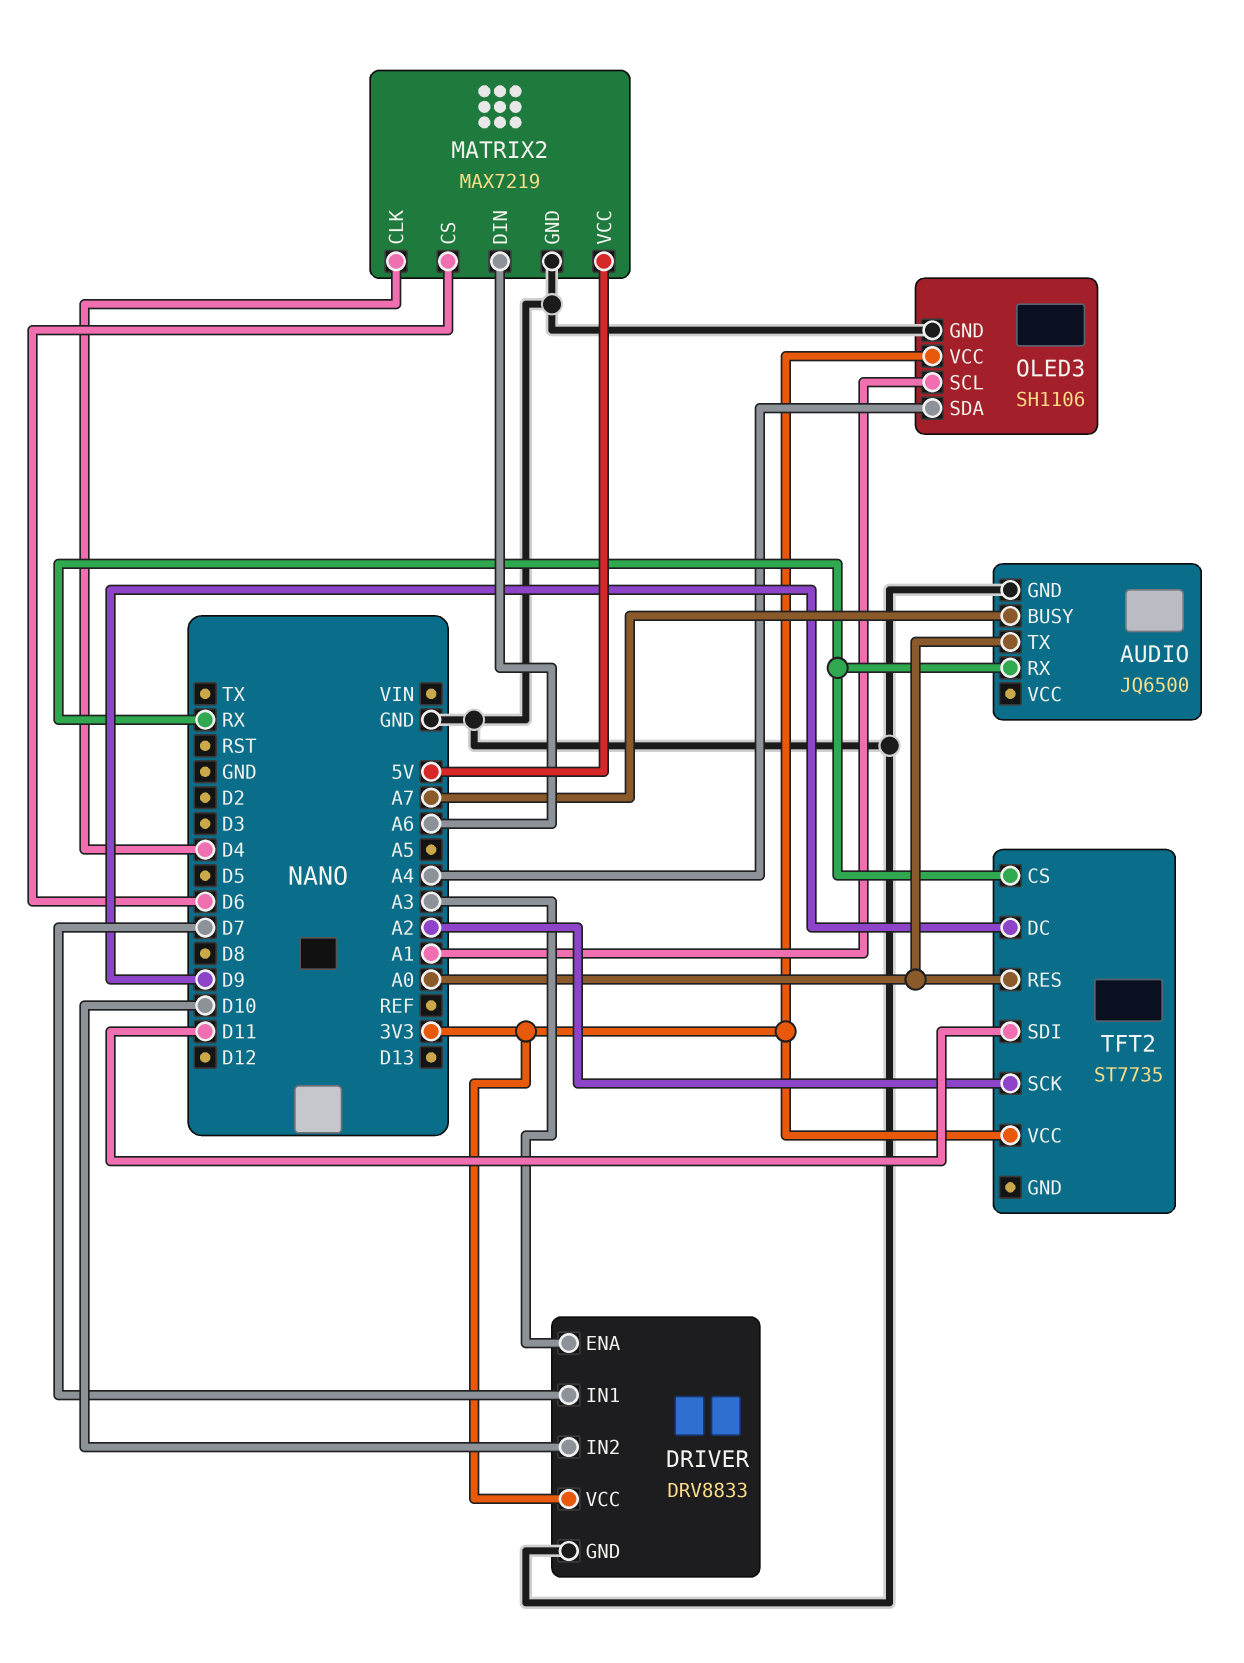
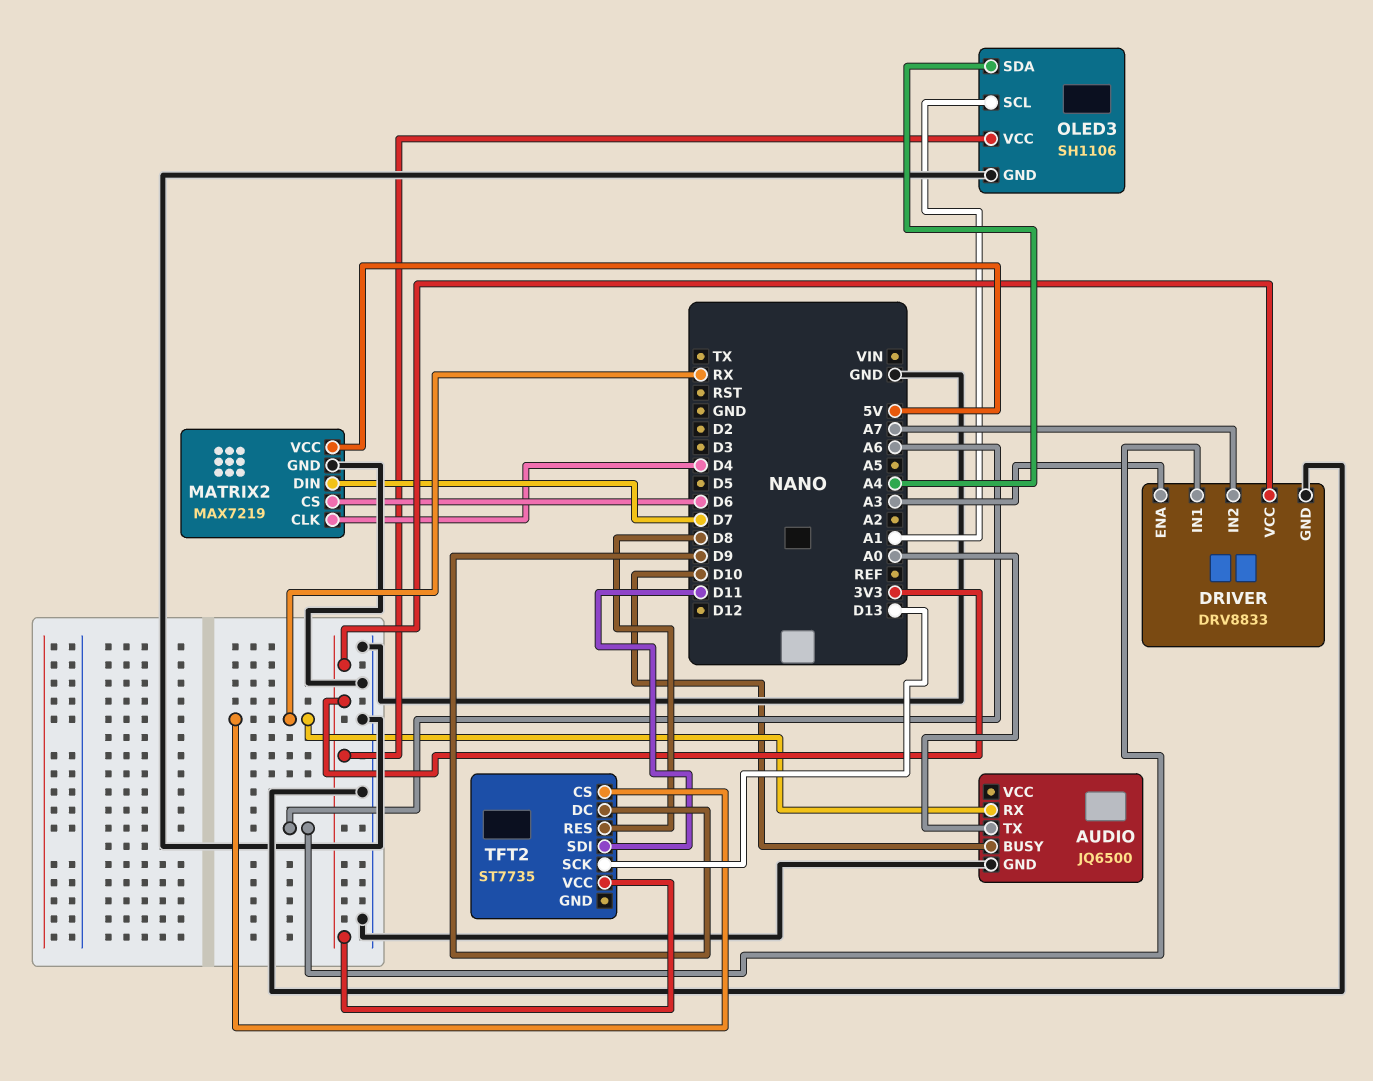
AUDIO pin BUSY: A7 -> D10
DRIVER pin IN1: D7 -> A6
DRIVER pin IN2: D10 -> A7
MATRIX2 pin DIN: A6 -> D7
TFT2 pin RES: A0 -> D8
TFT2 pin SCK: A2 -> D13

